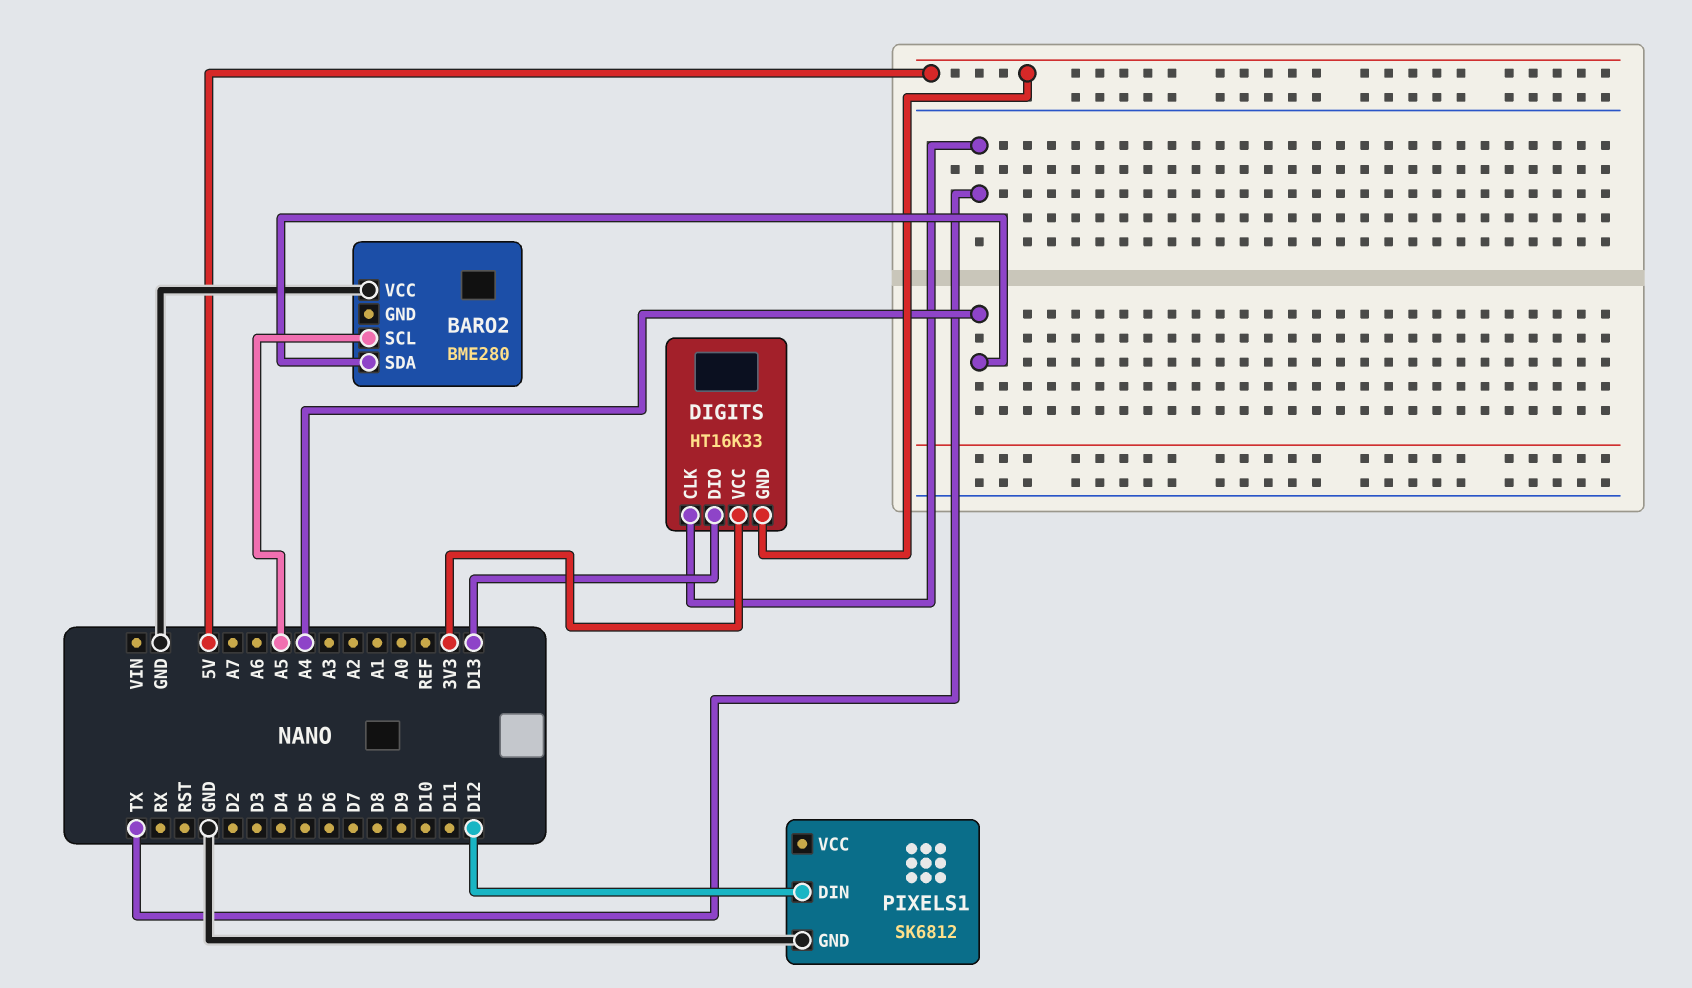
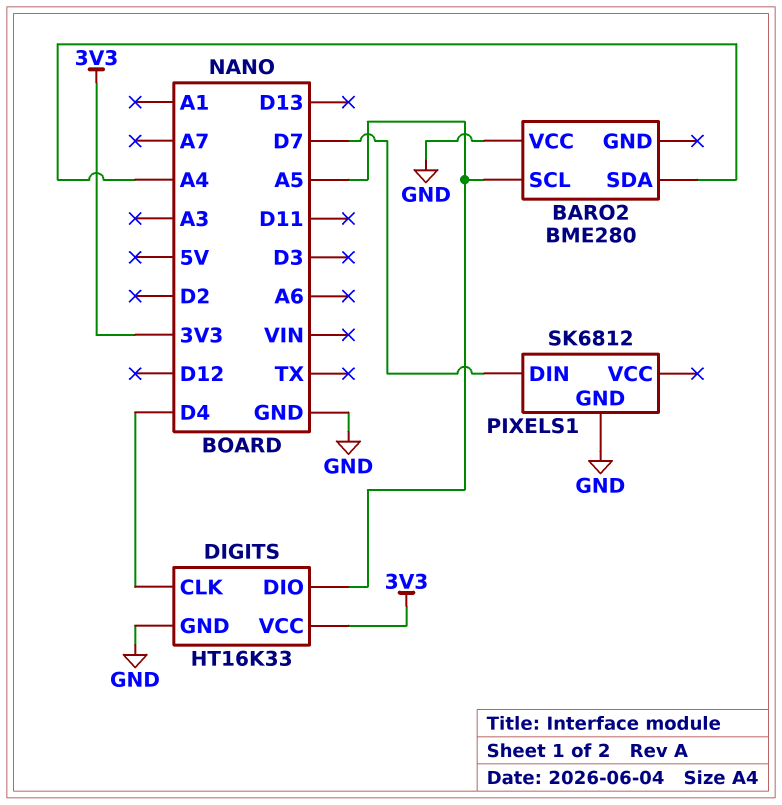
DIGITS pin CLK: TX -> D4
DIGITS pin DIO: D13 -> A5
DIGITS pin GND: 5V -> GND
PIXELS1 pin DIN: D12 -> D7

